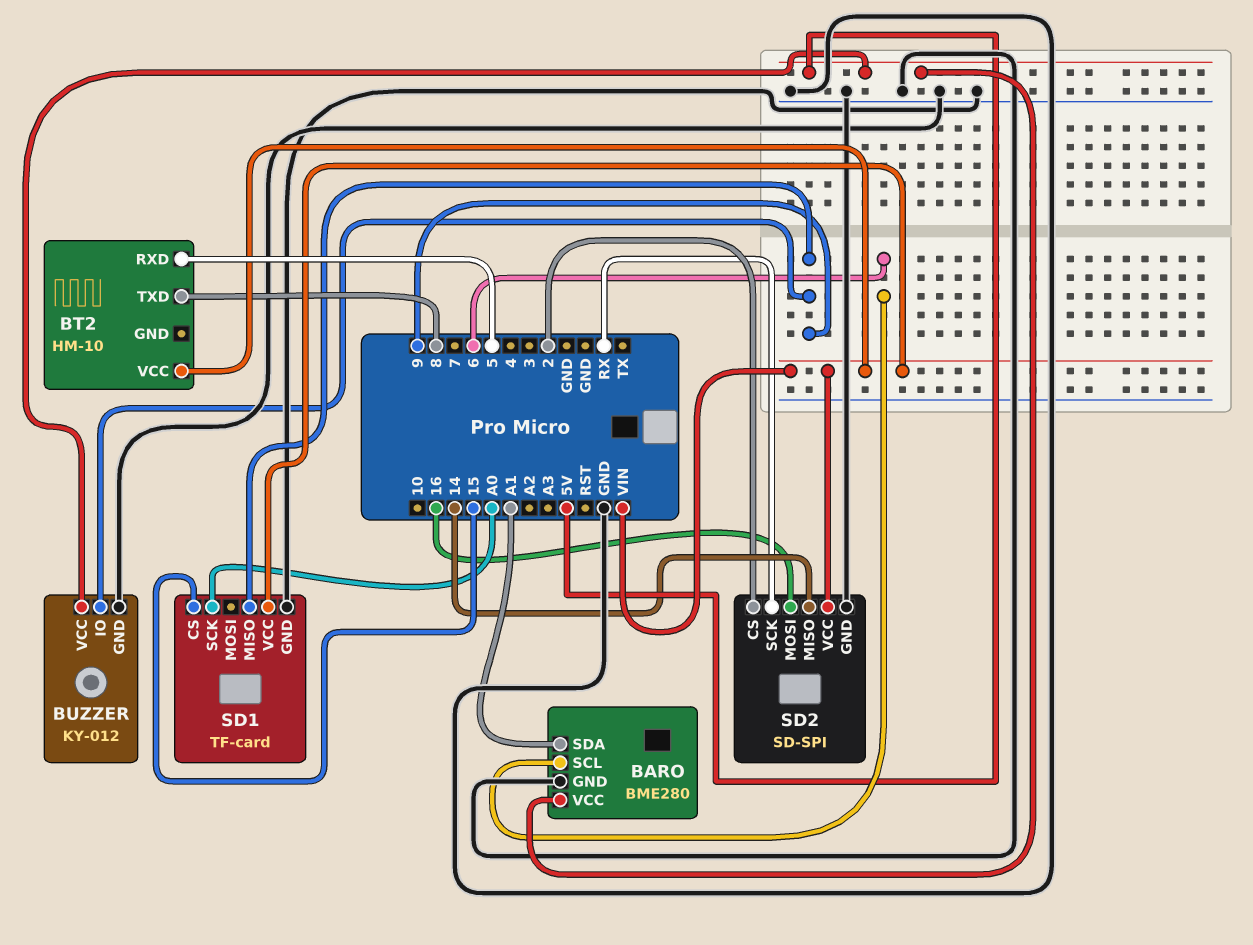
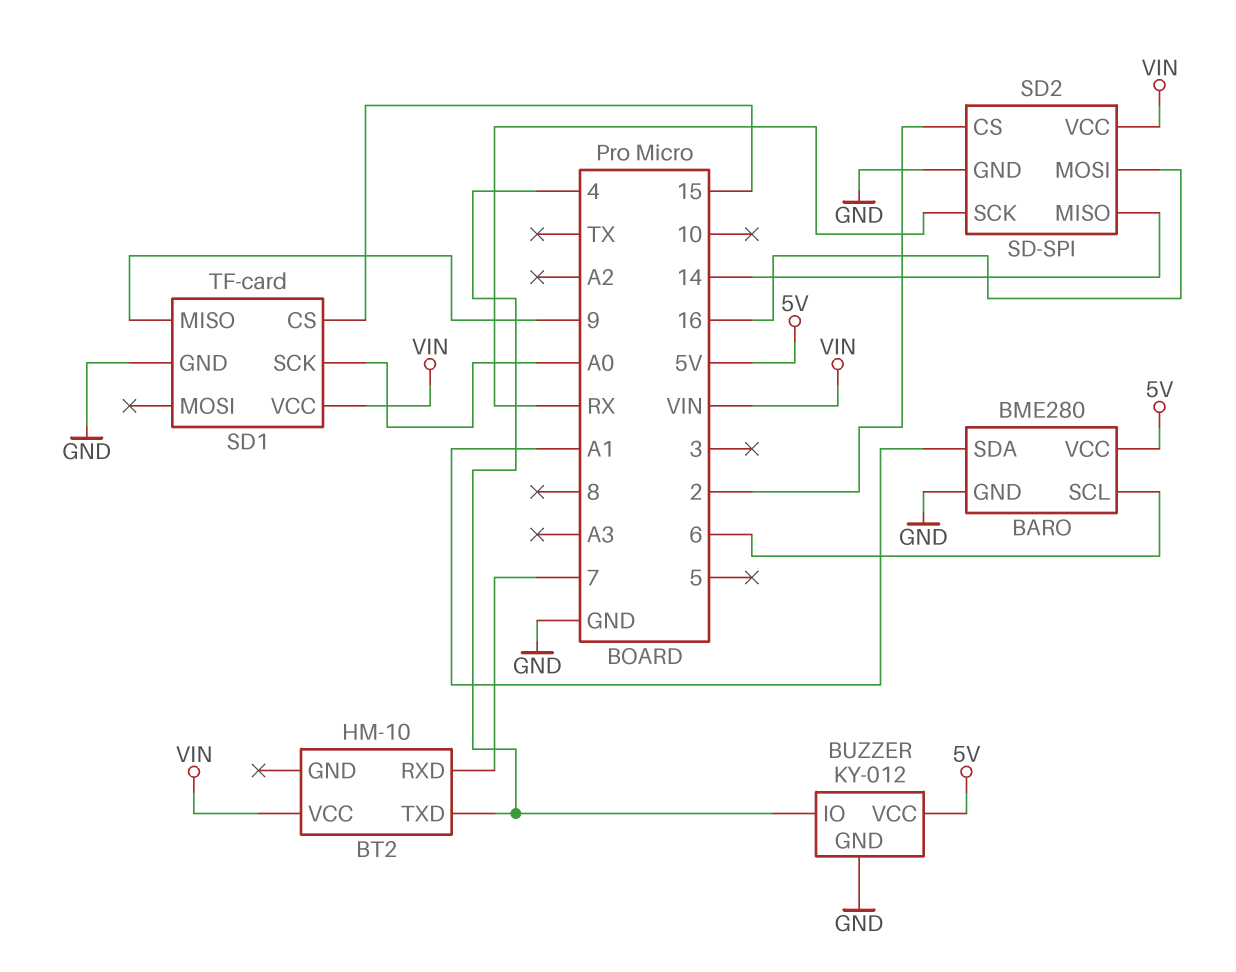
BT2 pin RXD: 5 -> 7
BT2 pin TXD: 8 -> 4
BUZZER pin IO: 9 -> 4

